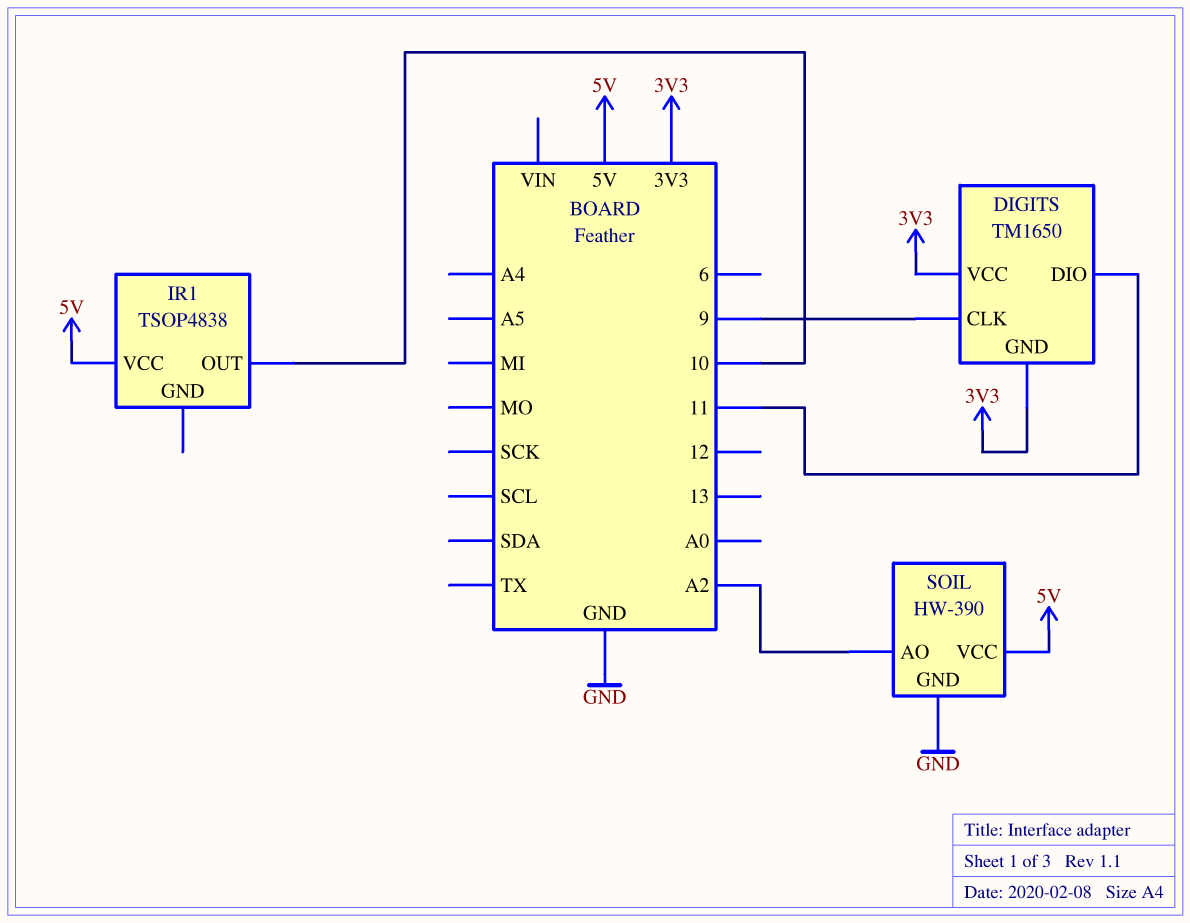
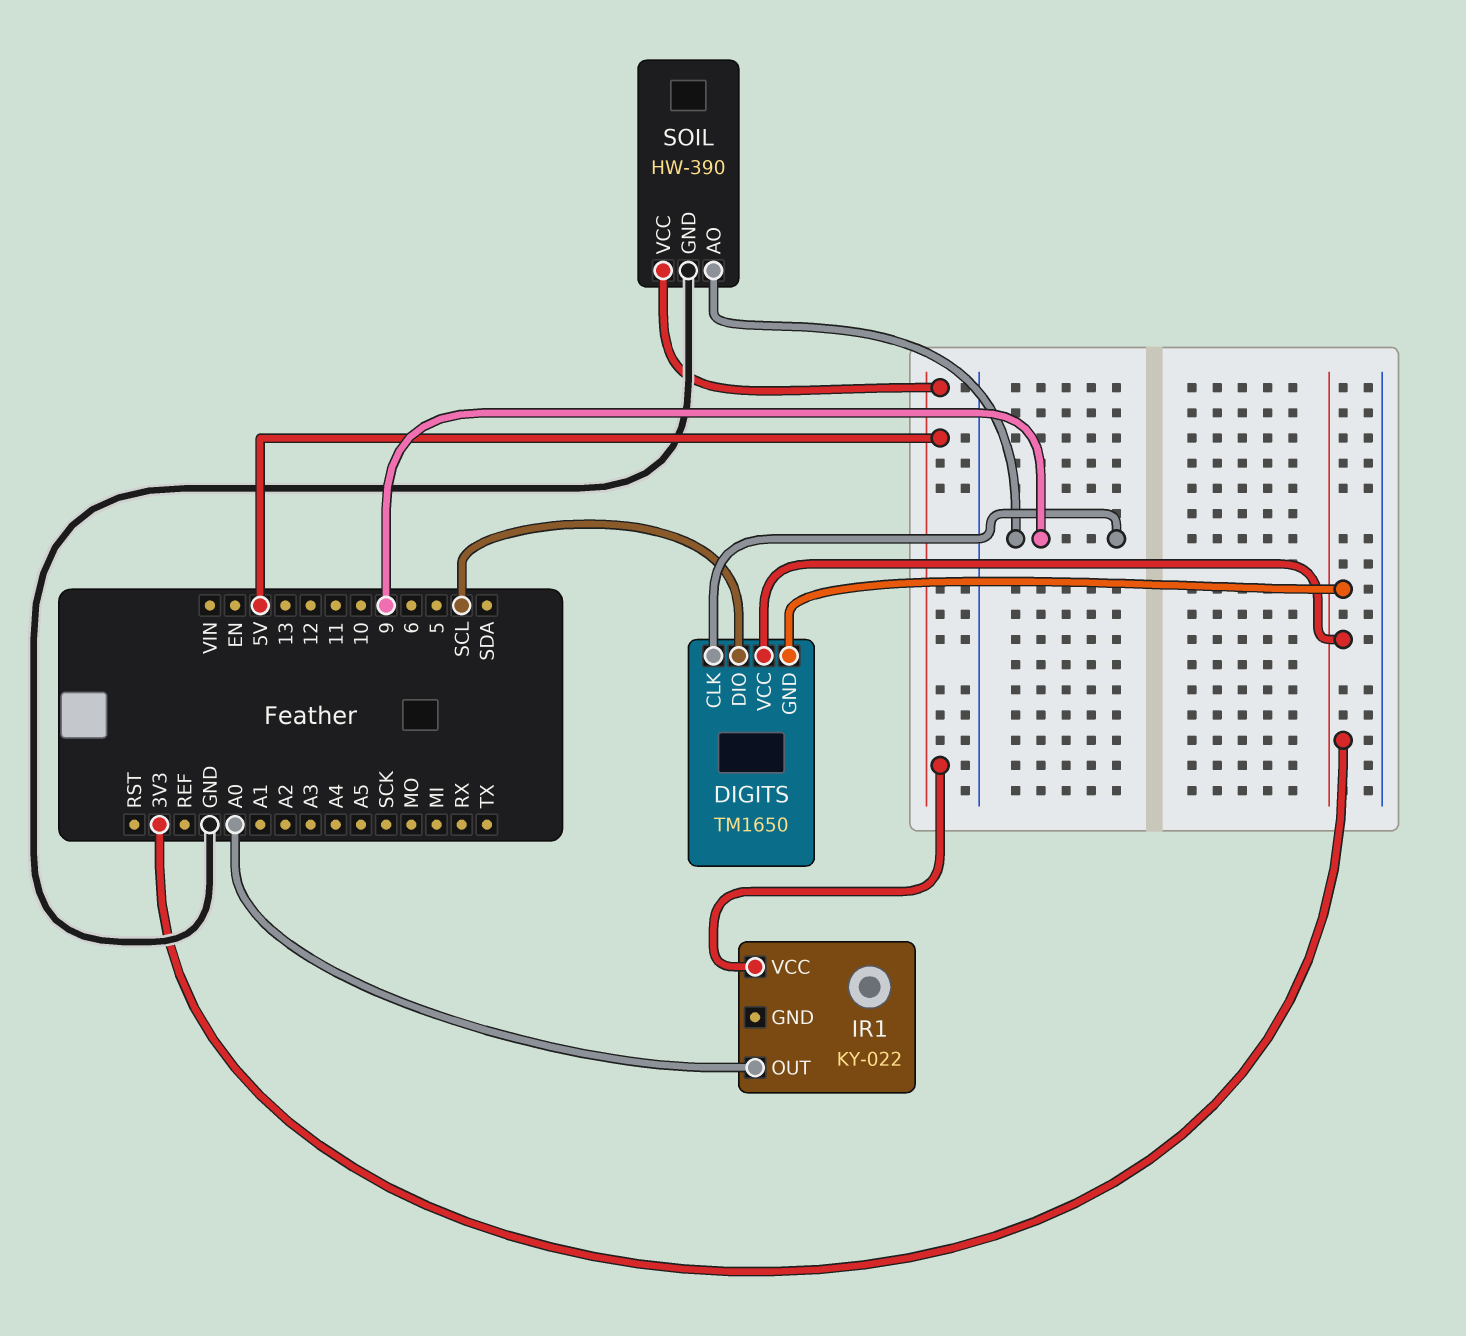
DIGITS pin DIO: 11 -> SCL
IR1: TSOP4838 -> KY-022
IR1 pin OUT: 10 -> A0
SOIL pin AO: A2 -> 9

